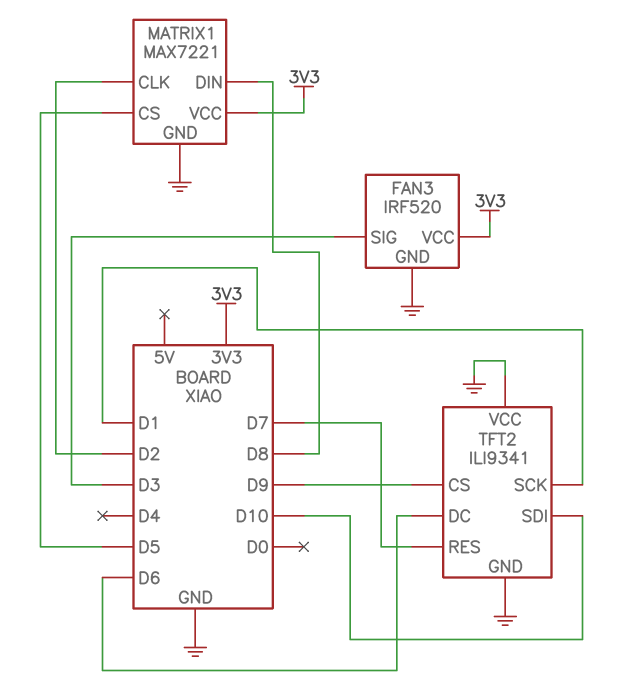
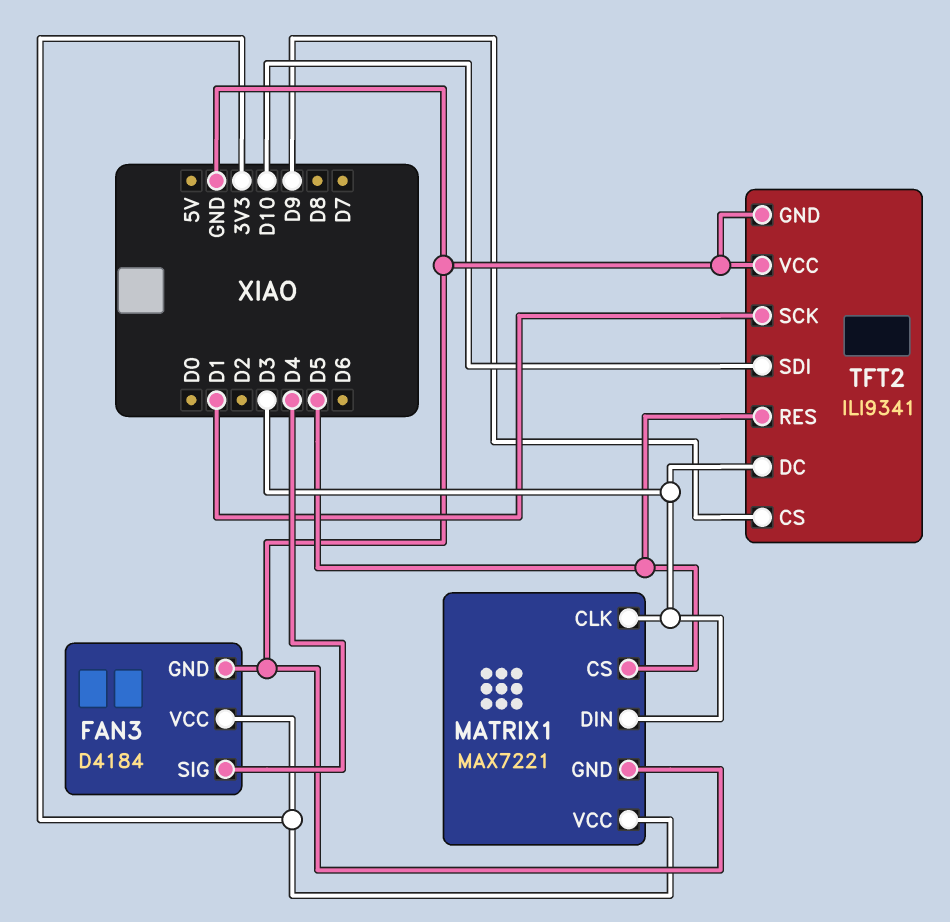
FAN3: IRF520 -> D4184
FAN3 pin SIG: D3 -> D4
MATRIX1 pin CLK: D2 -> D3
MATRIX1 pin DIN: D8 -> D3
TFT2 pin DC: D6 -> D3
TFT2 pin RES: D7 -> D5

